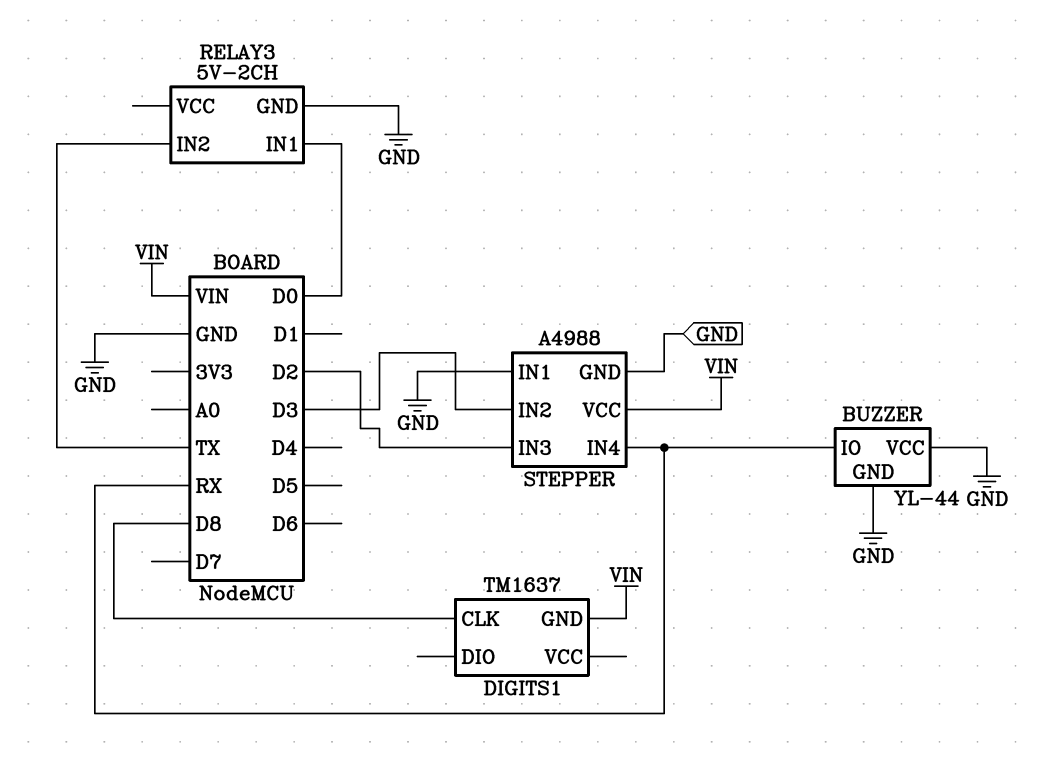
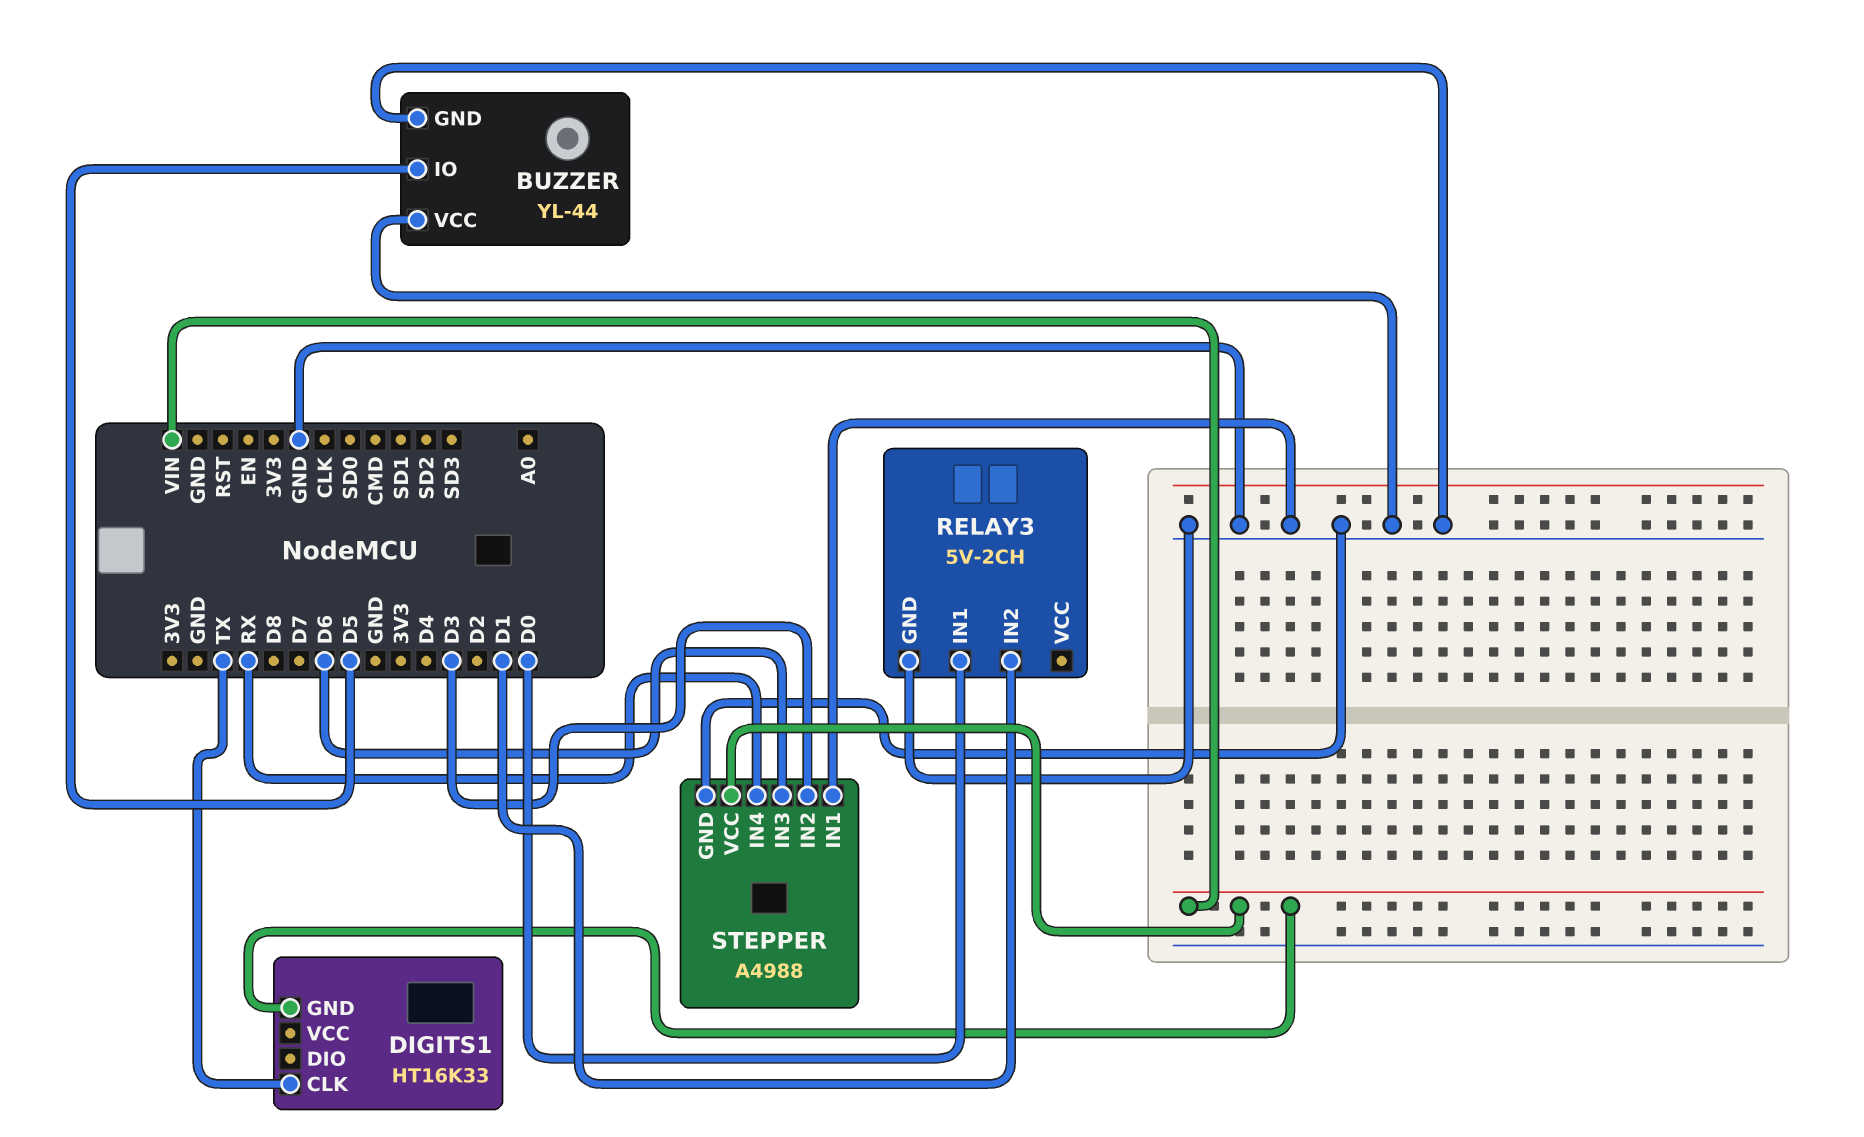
BUZZER pin IO: RX -> D5
DIGITS1: TM1637 -> HT16K33
DIGITS1 pin CLK: D8 -> TX
RELAY3 pin IN2: TX -> D1
STEPPER pin IN3: D2 -> D6

